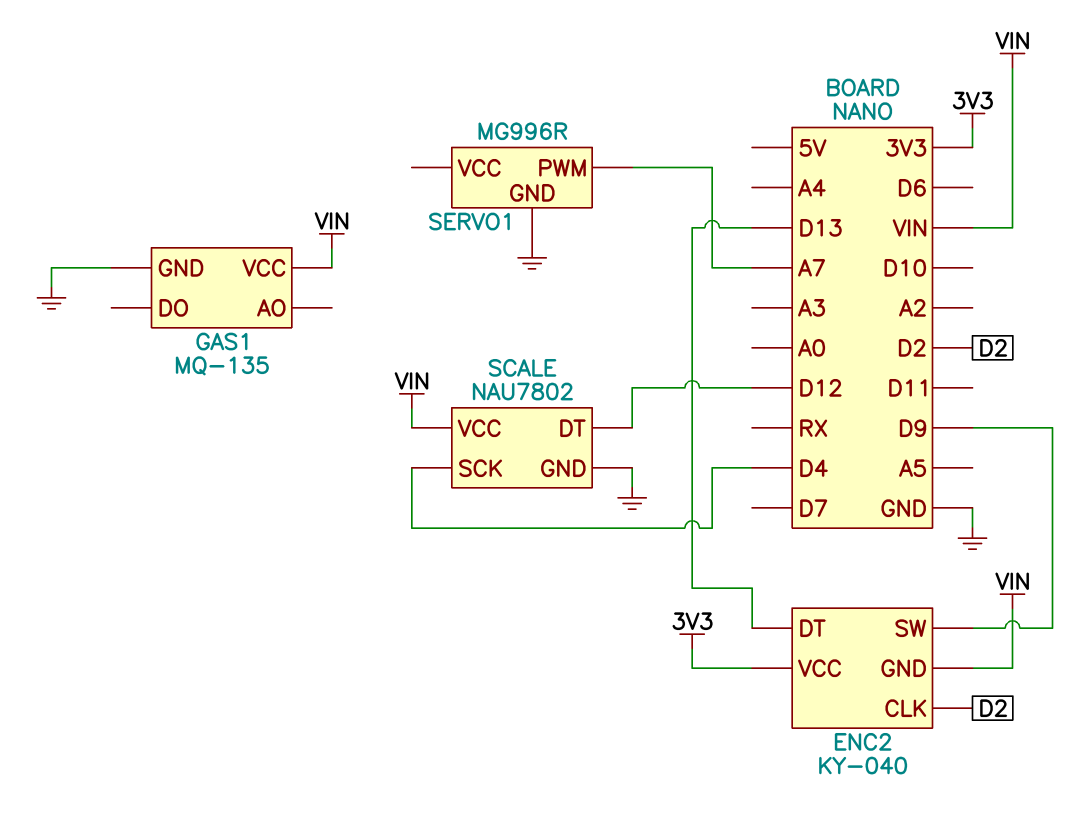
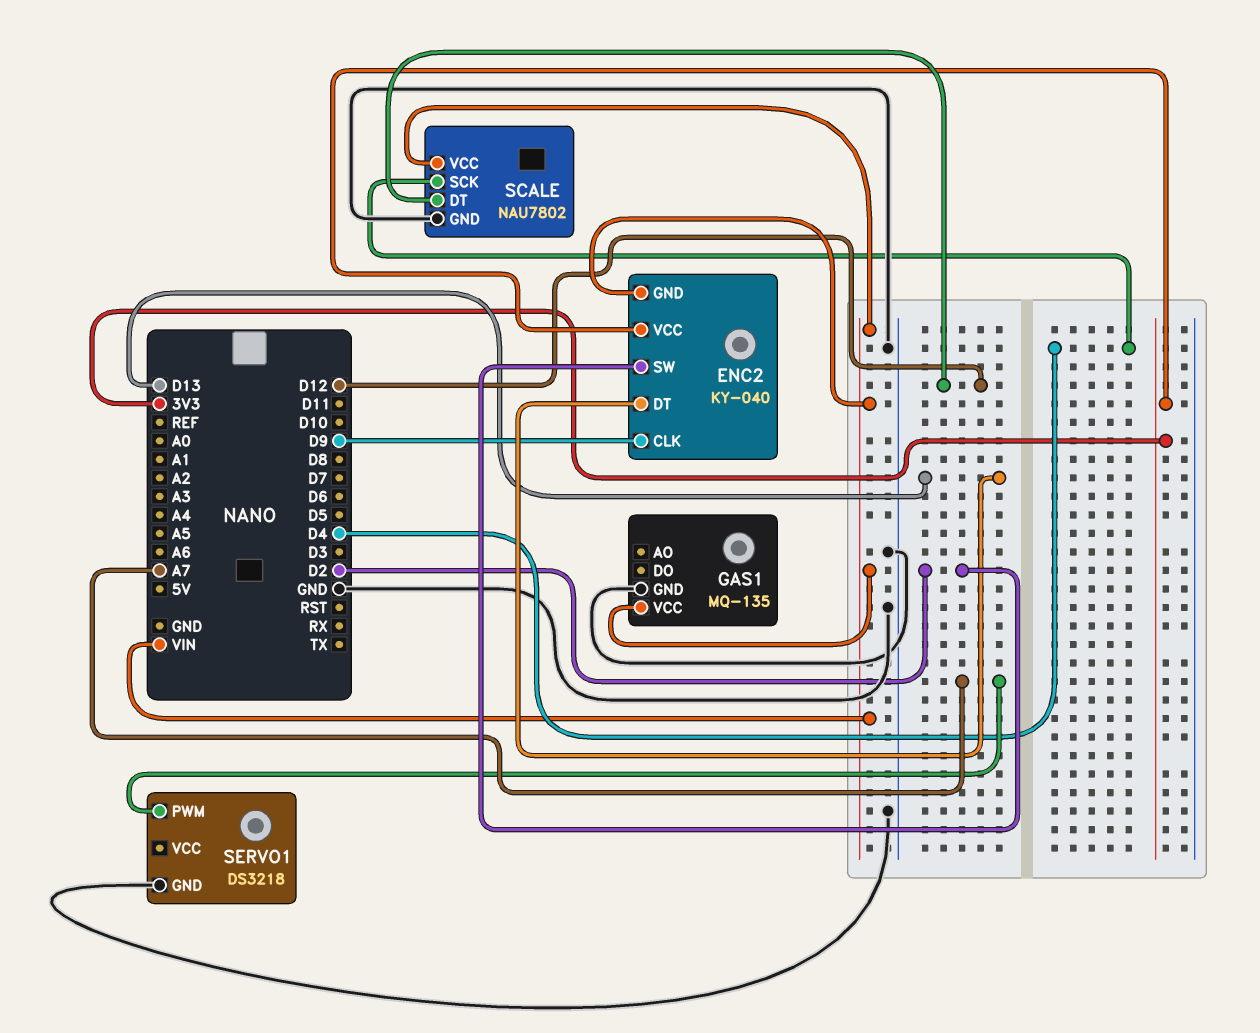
ENC2 pin CLK: D2 -> D9
ENC2 pin SW: D9 -> D2
SERVO1: MG996R -> DS3218

